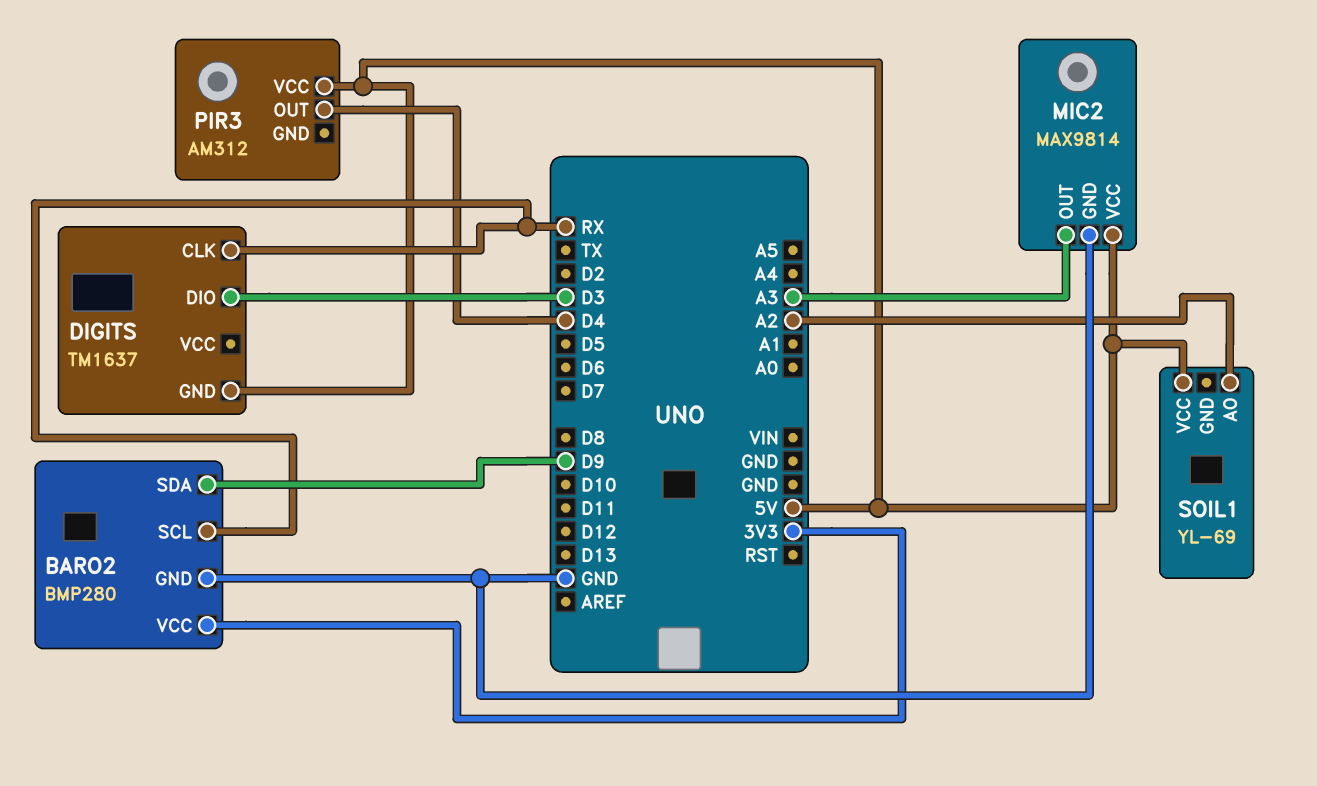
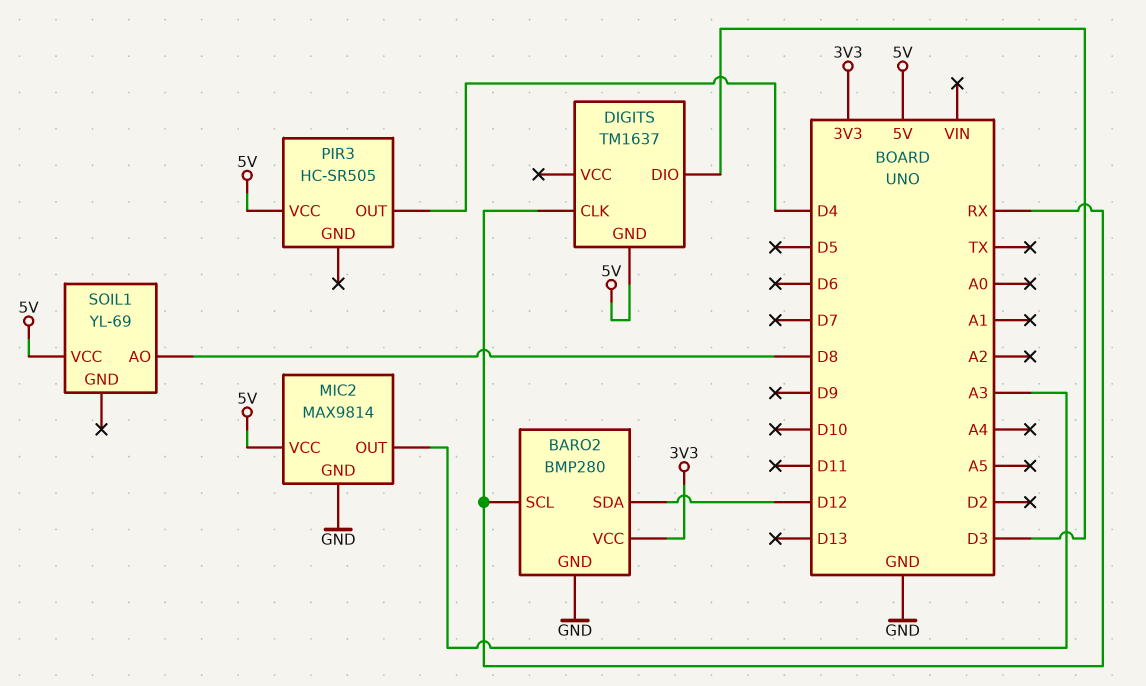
BARO2 pin SDA: D9 -> D12
PIR3: AM312 -> HC-SR505
SOIL1 pin AO: A2 -> D8

